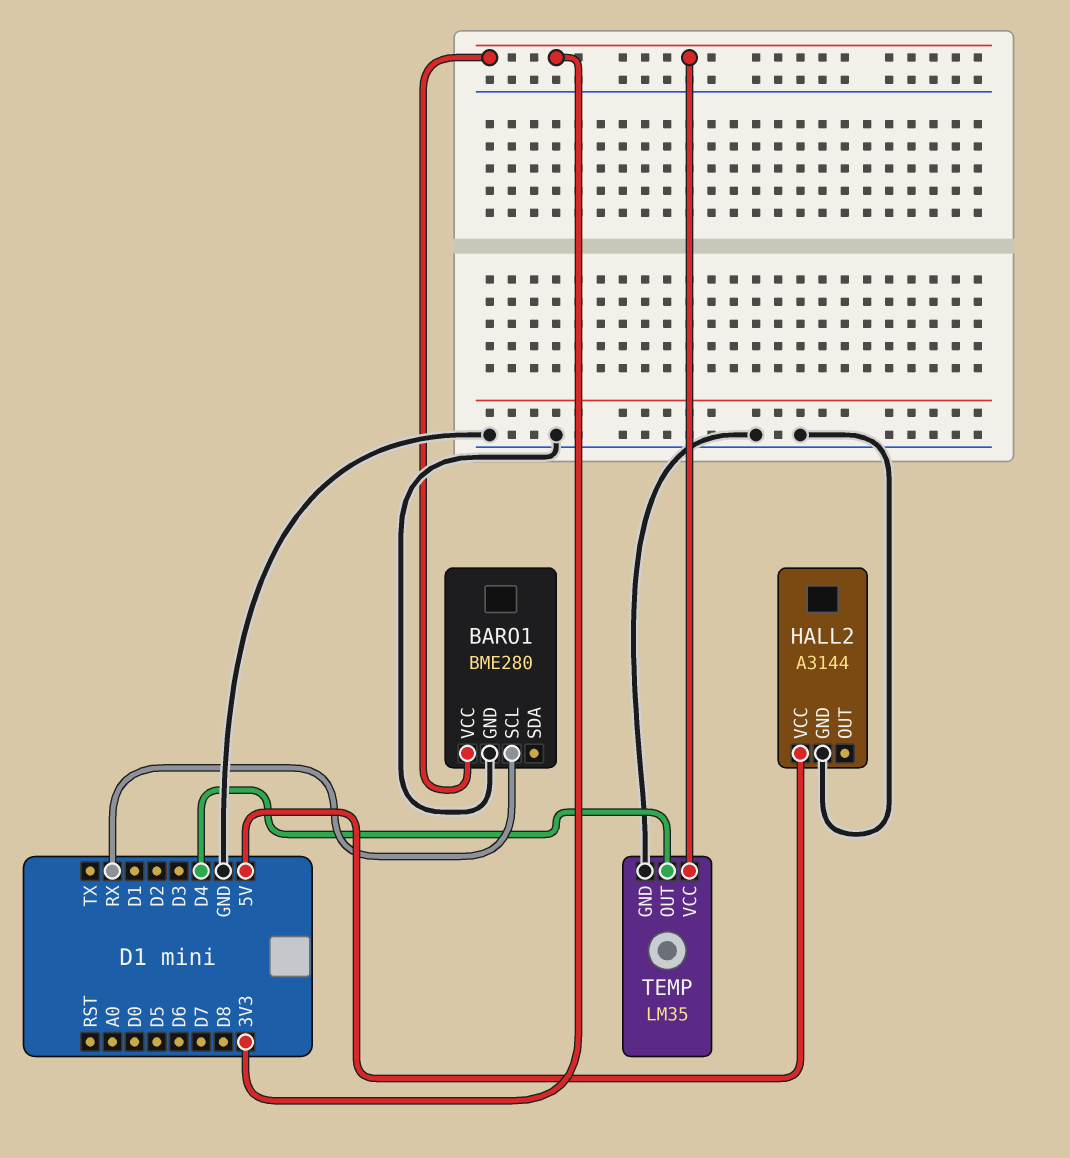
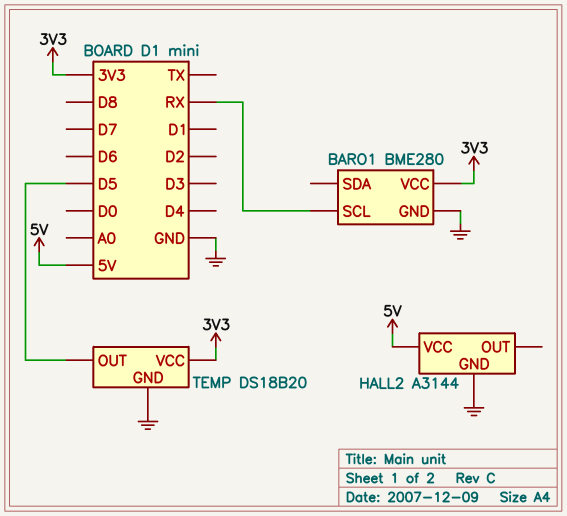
TEMP: LM35 -> DS18B20
TEMP pin OUT: D4 -> D5

